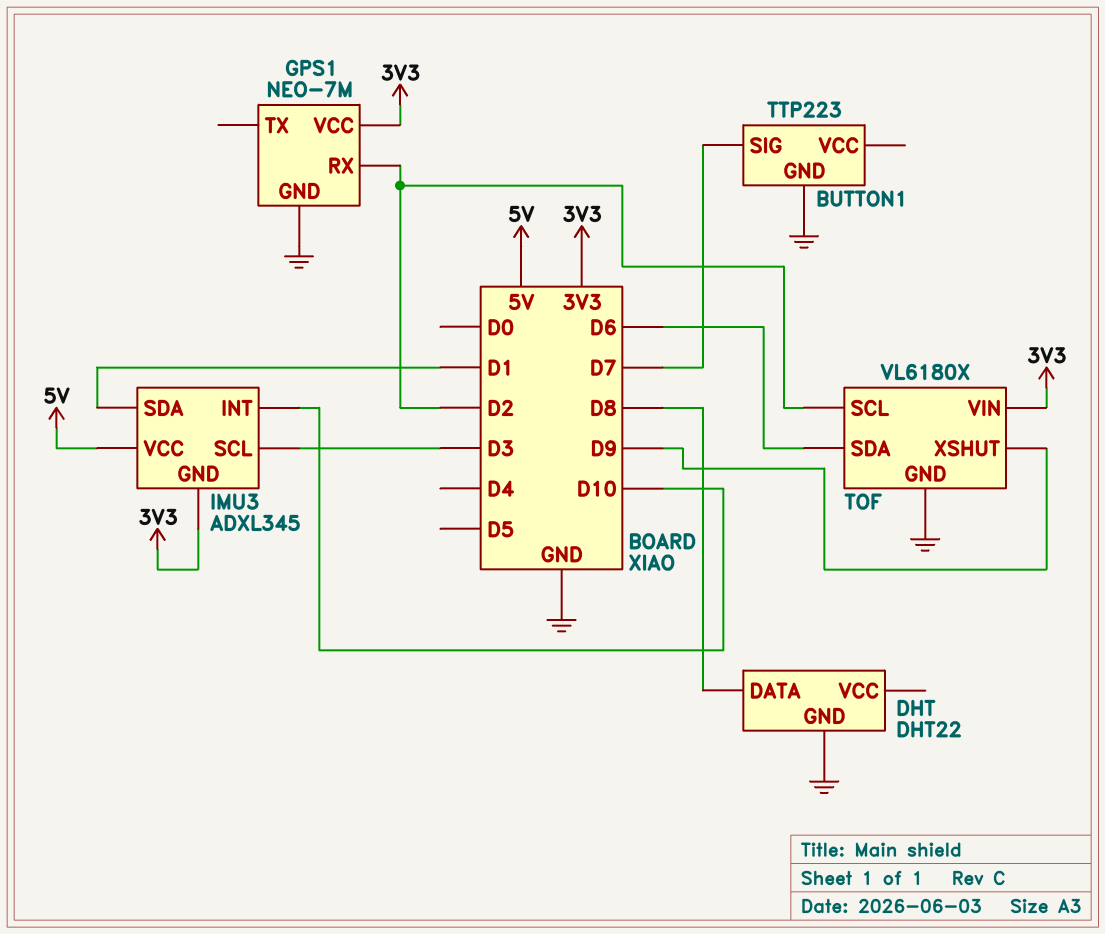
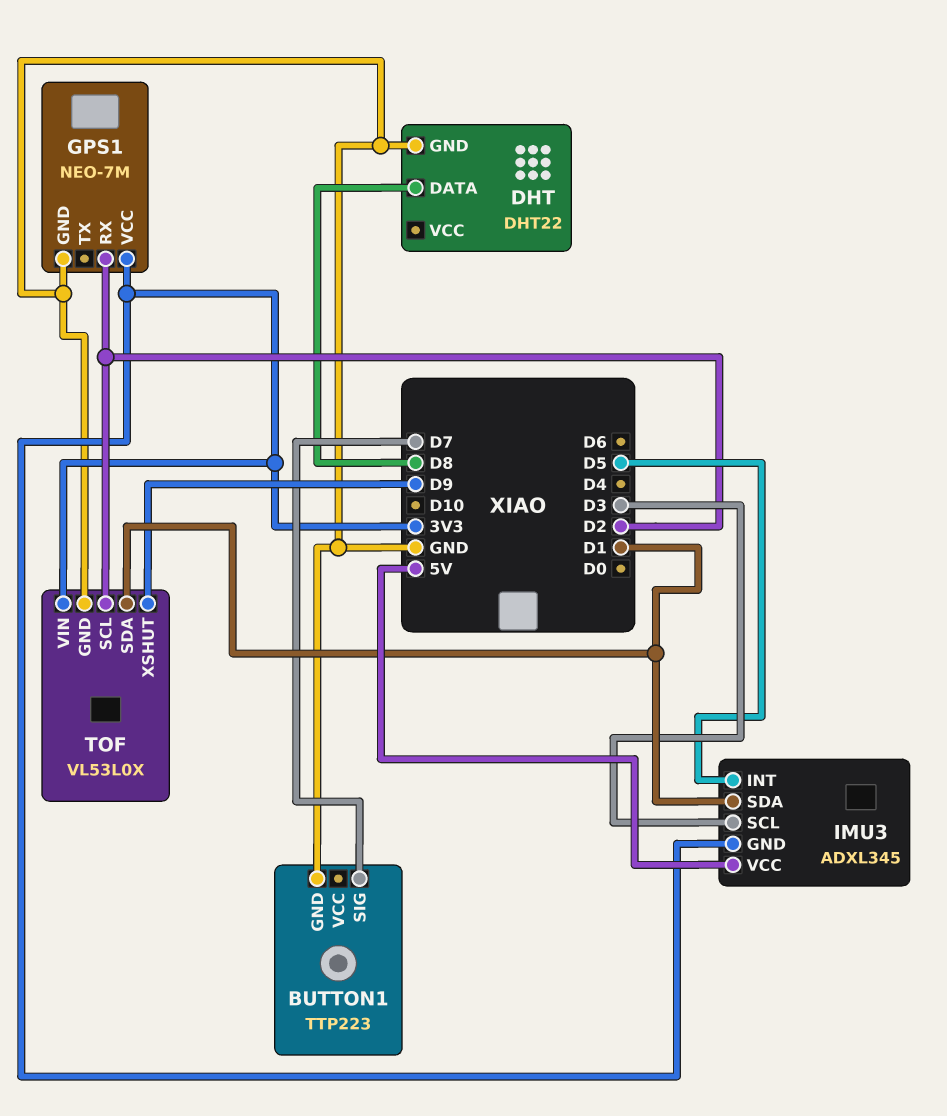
IMU3 pin INT: D10 -> D5
TOF: VL6180X -> VL53L0X
TOF pin SDA: D6 -> D1

